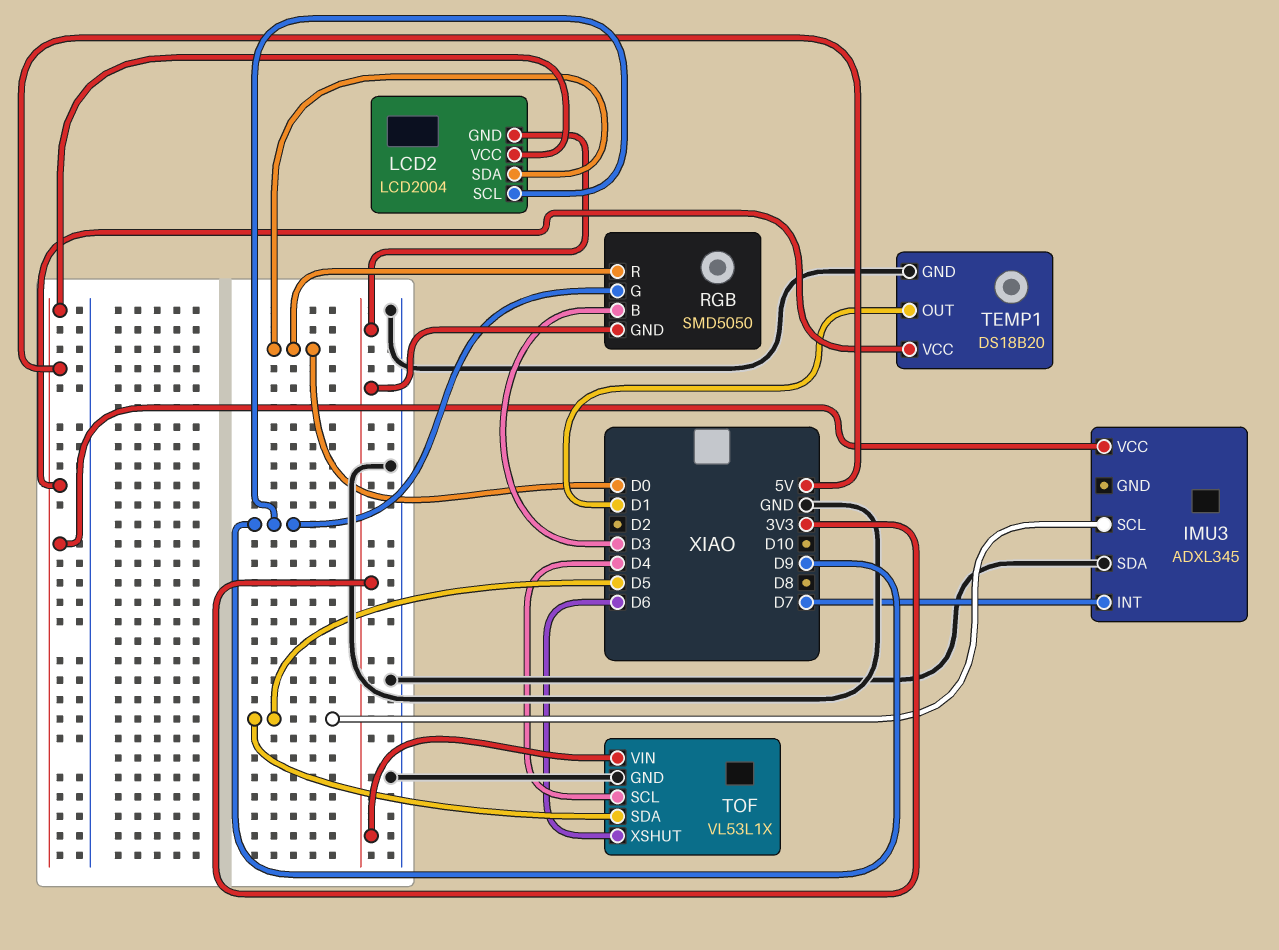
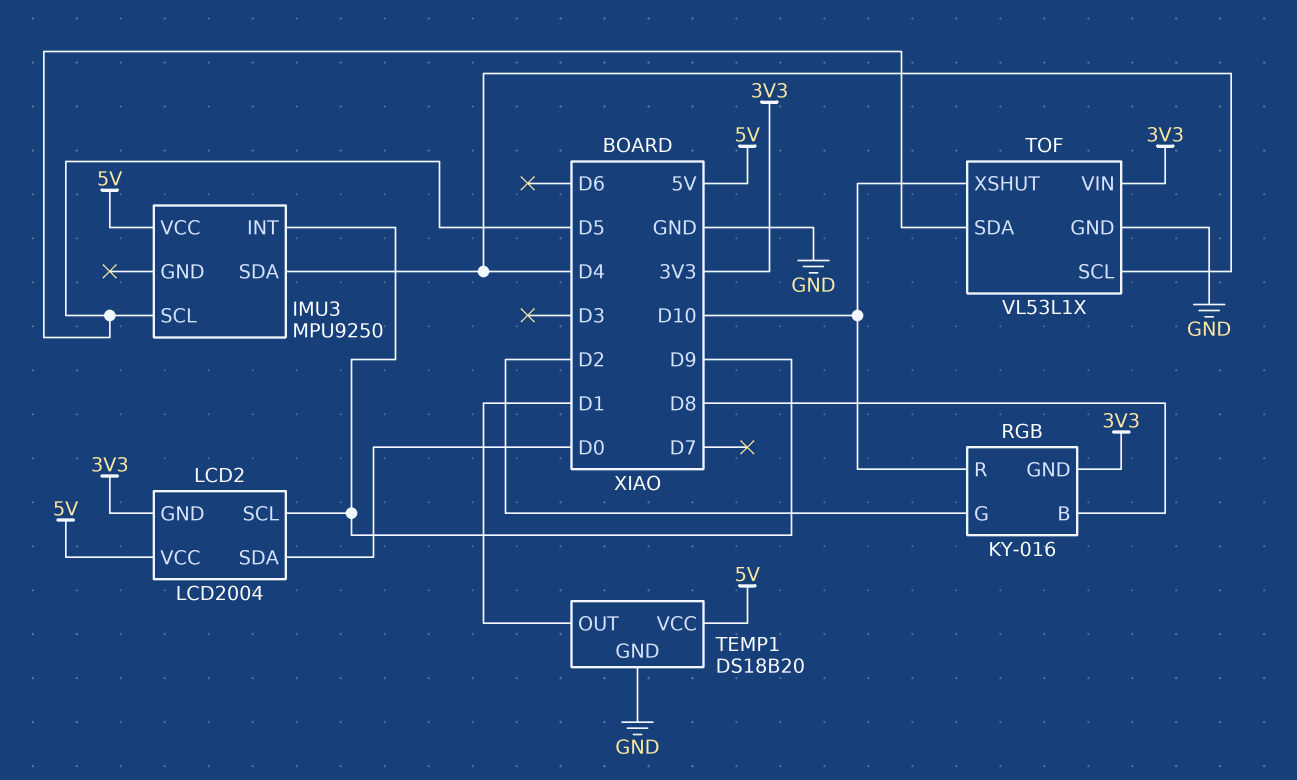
IMU3: ADXL345 -> MPU9250
IMU3 pin INT: D7 -> D9
IMU3 pin SDA: GND -> D4
RGB: SMD5050 -> KY-016
RGB pin B: D3 -> D8
RGB pin G: D9 -> D2
RGB pin R: D0 -> D10
TOF pin XSHUT: D6 -> D10

